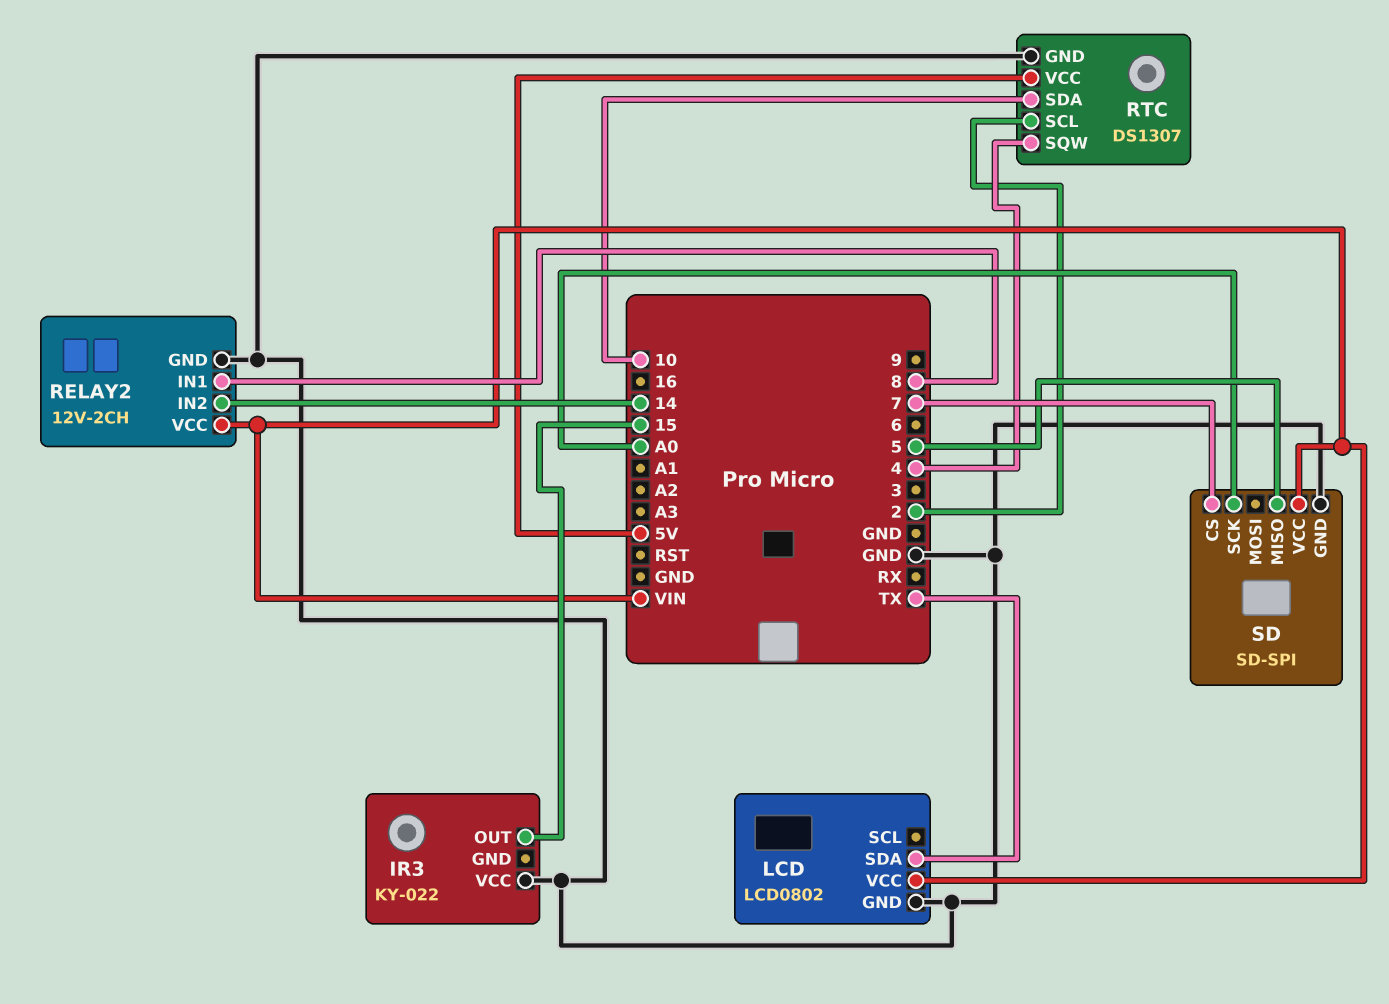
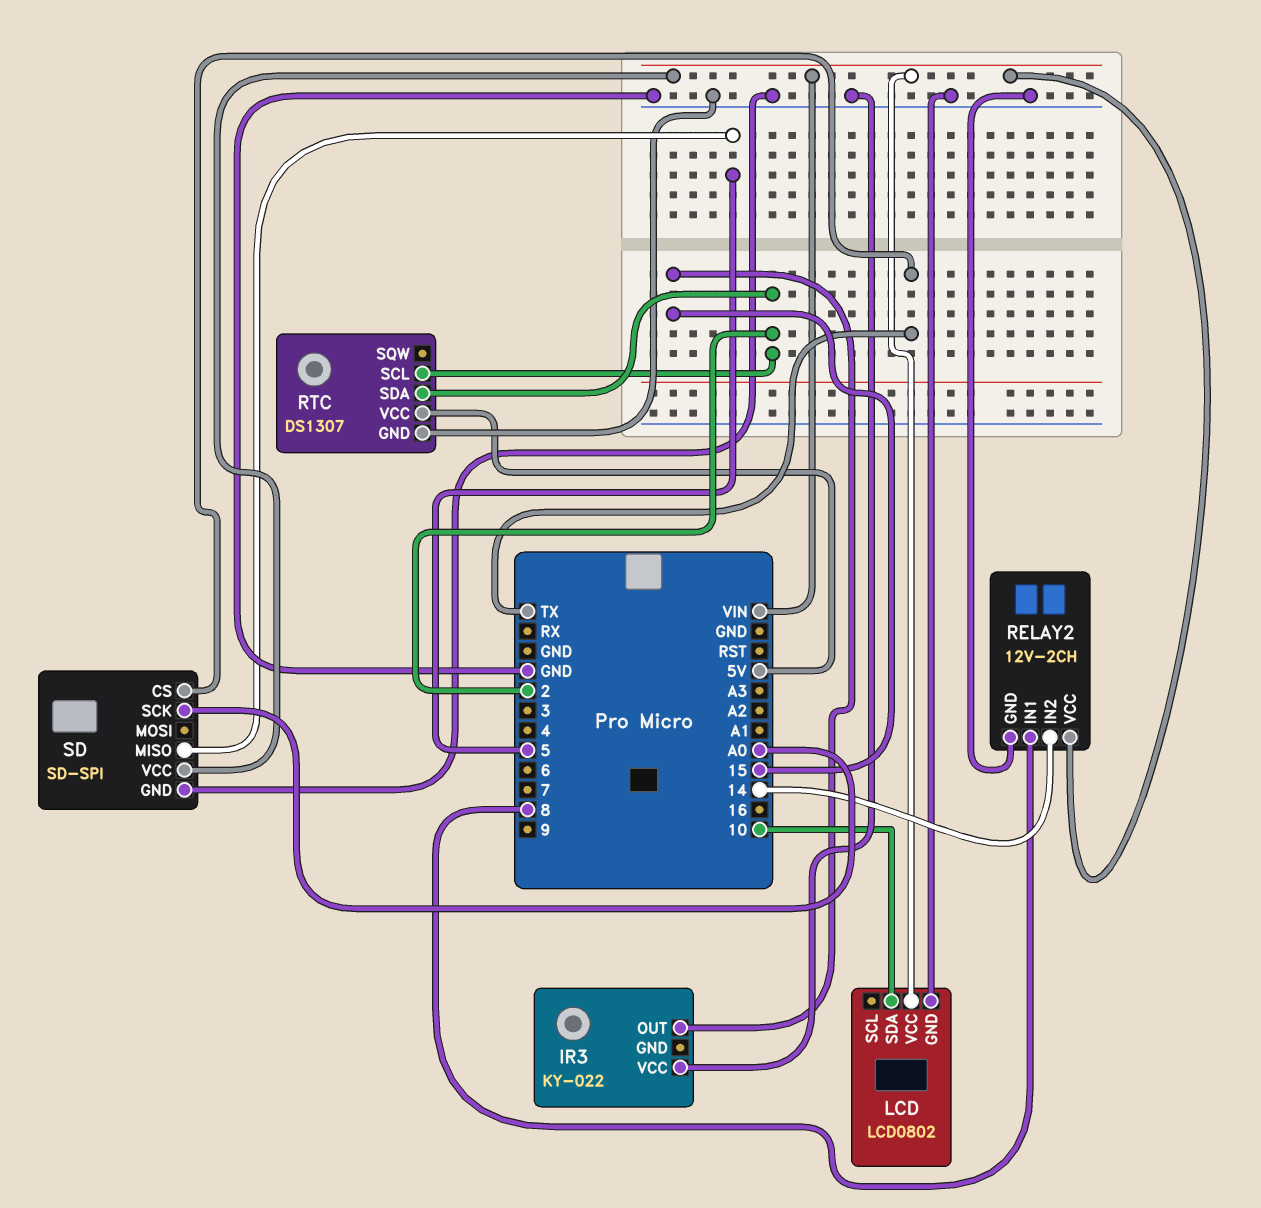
LCD pin SDA: TX -> 10
RTC pin SDA: 10 -> 2
RTC pin SQW: 4 -> none
SD pin CS: 7 -> TX

